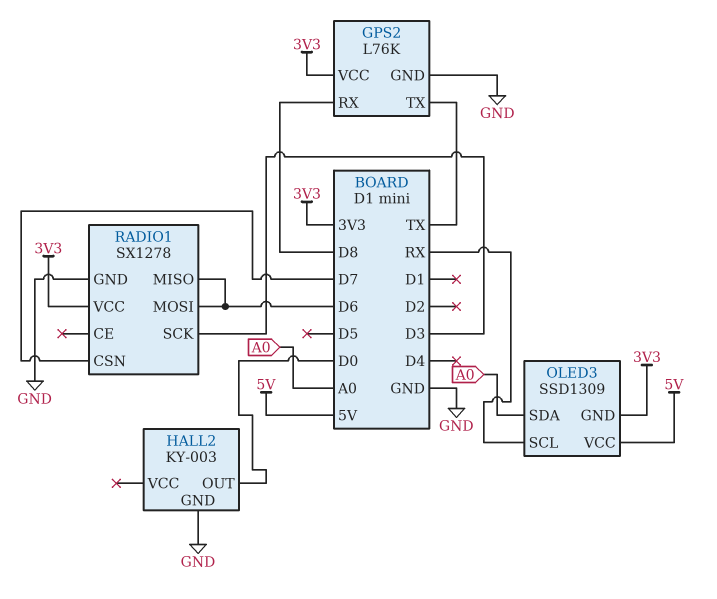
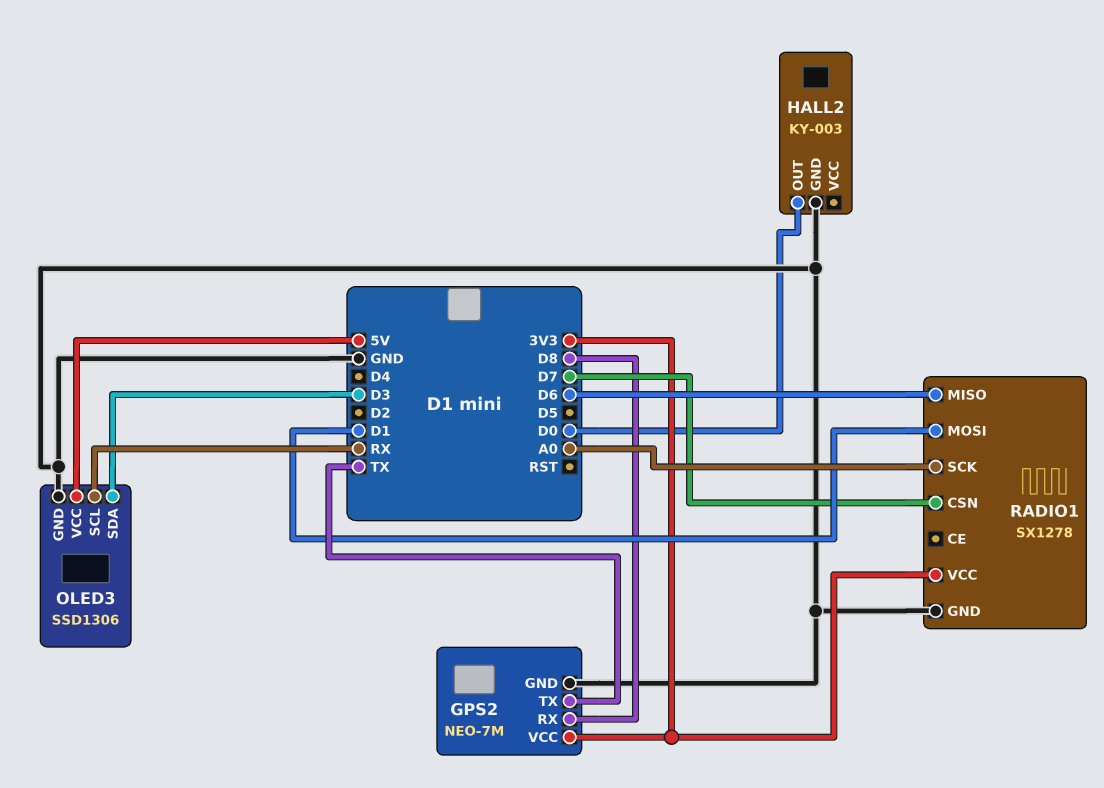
GPS2: L76K -> NEO-7M
OLED3: SSD1309 -> SSD1306
OLED3 pin GND: 3V3 -> GND
OLED3 pin SDA: A0 -> D3
RADIO1 pin MOSI: D6 -> D1
RADIO1 pin SCK: D3 -> A0

